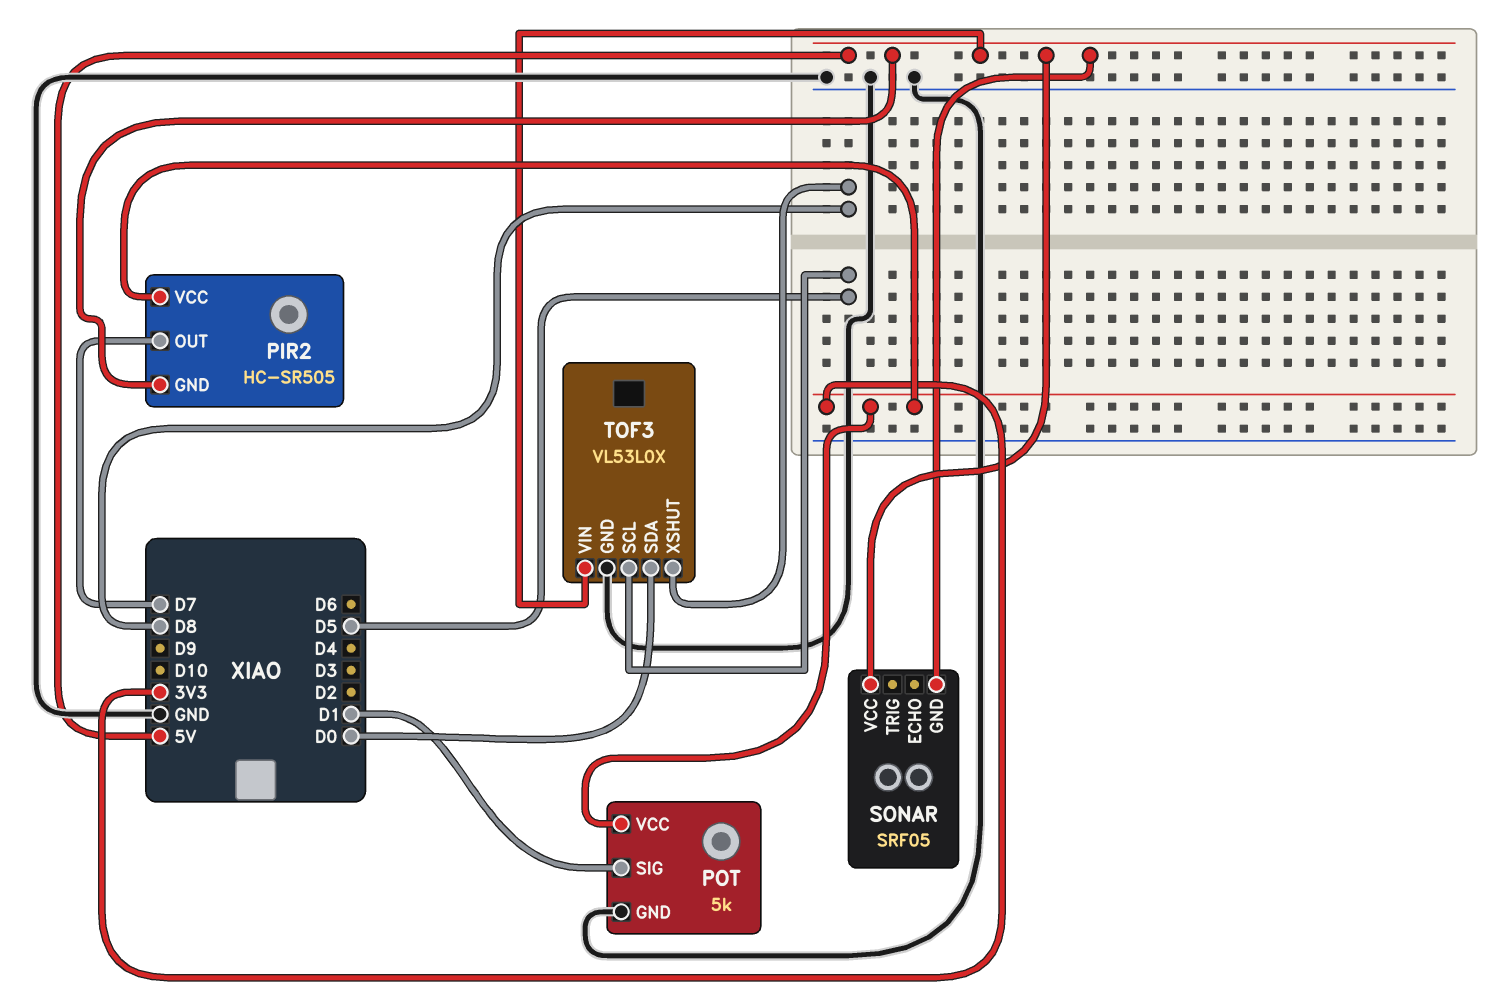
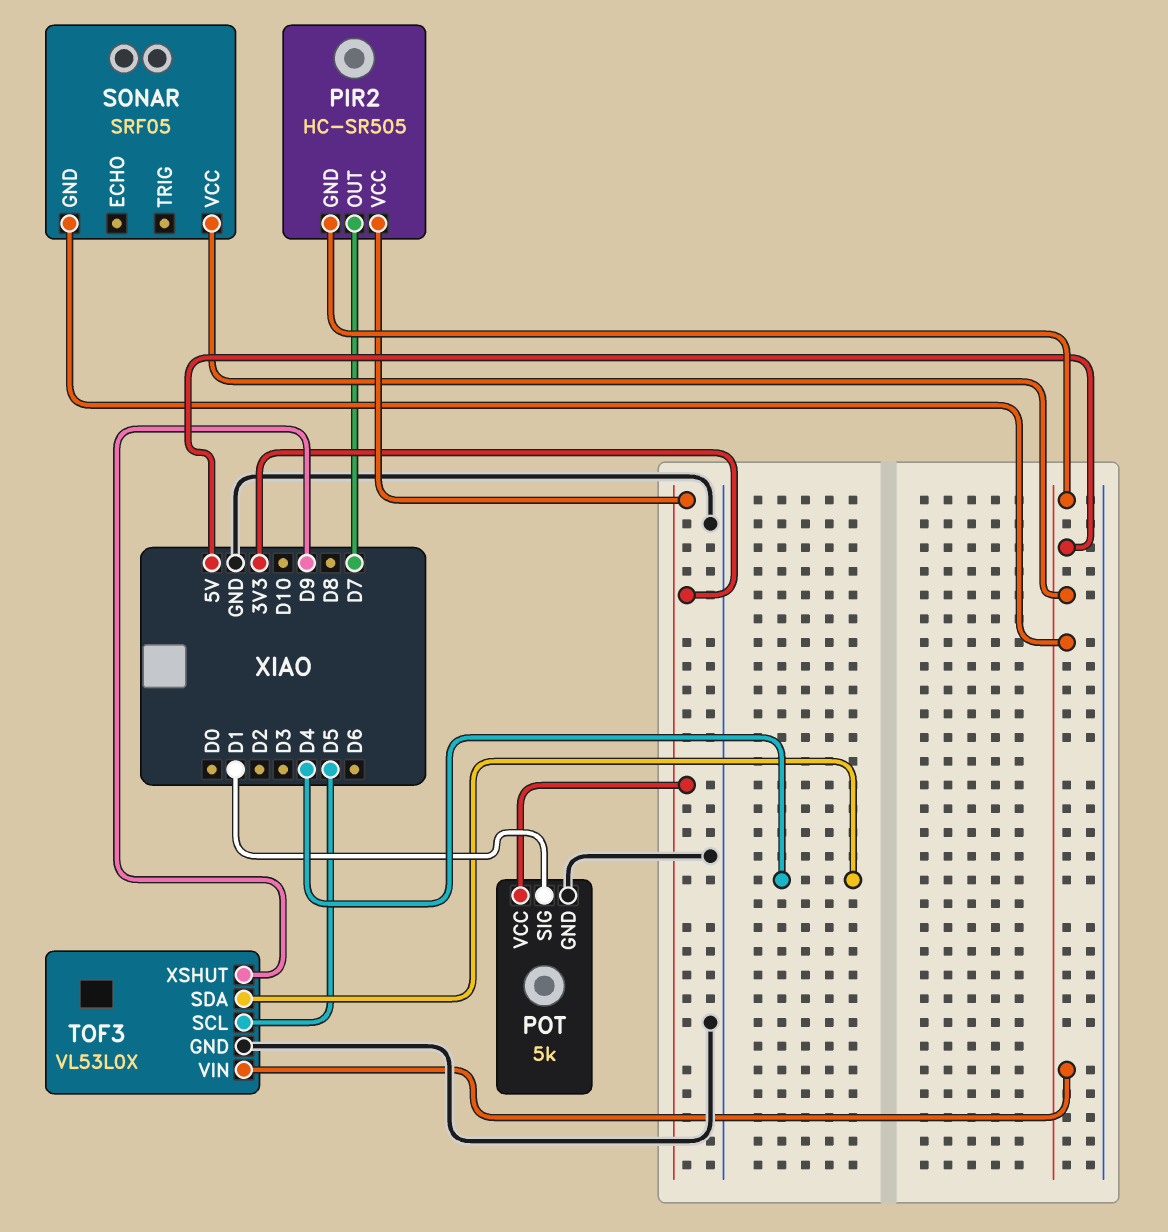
TOF3 pin SDA: D0 -> D4
TOF3 pin XSHUT: D8 -> D9

